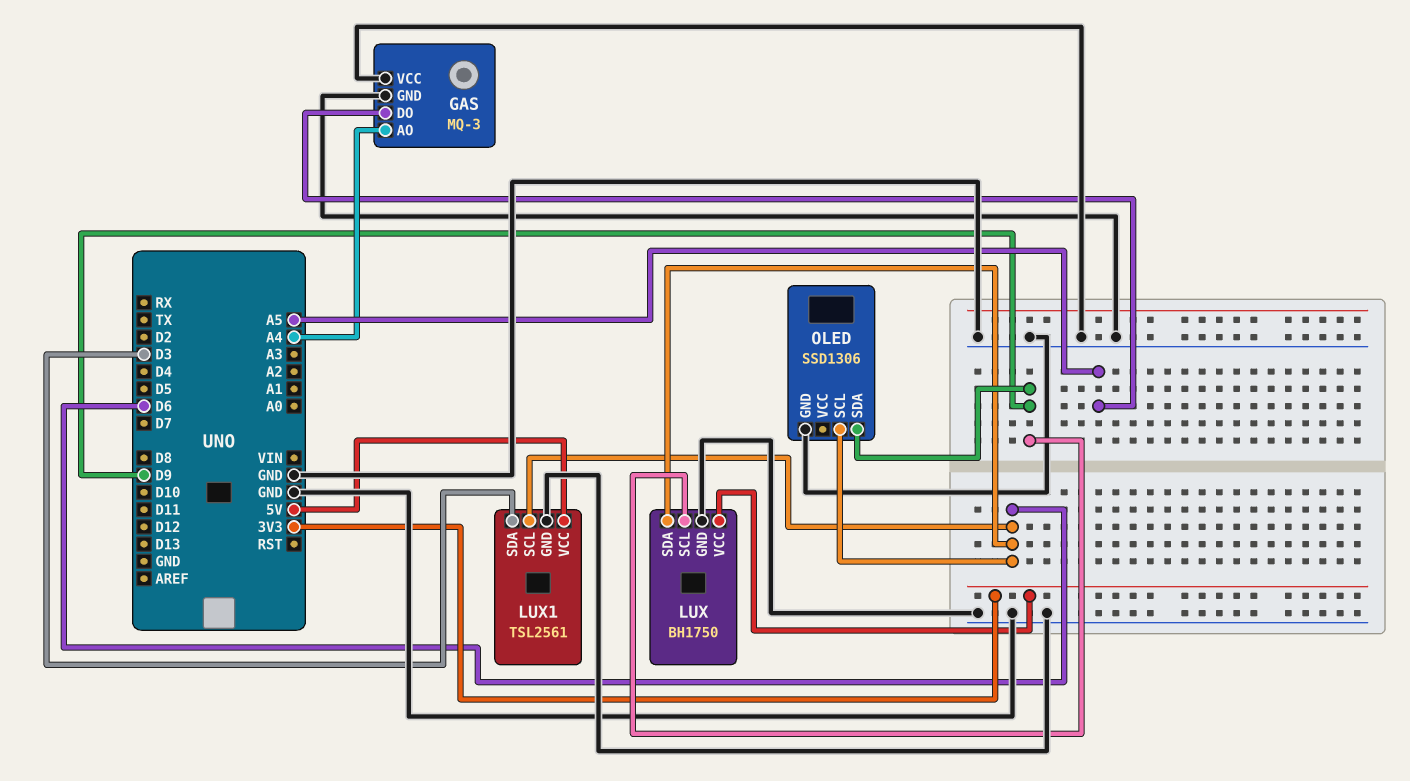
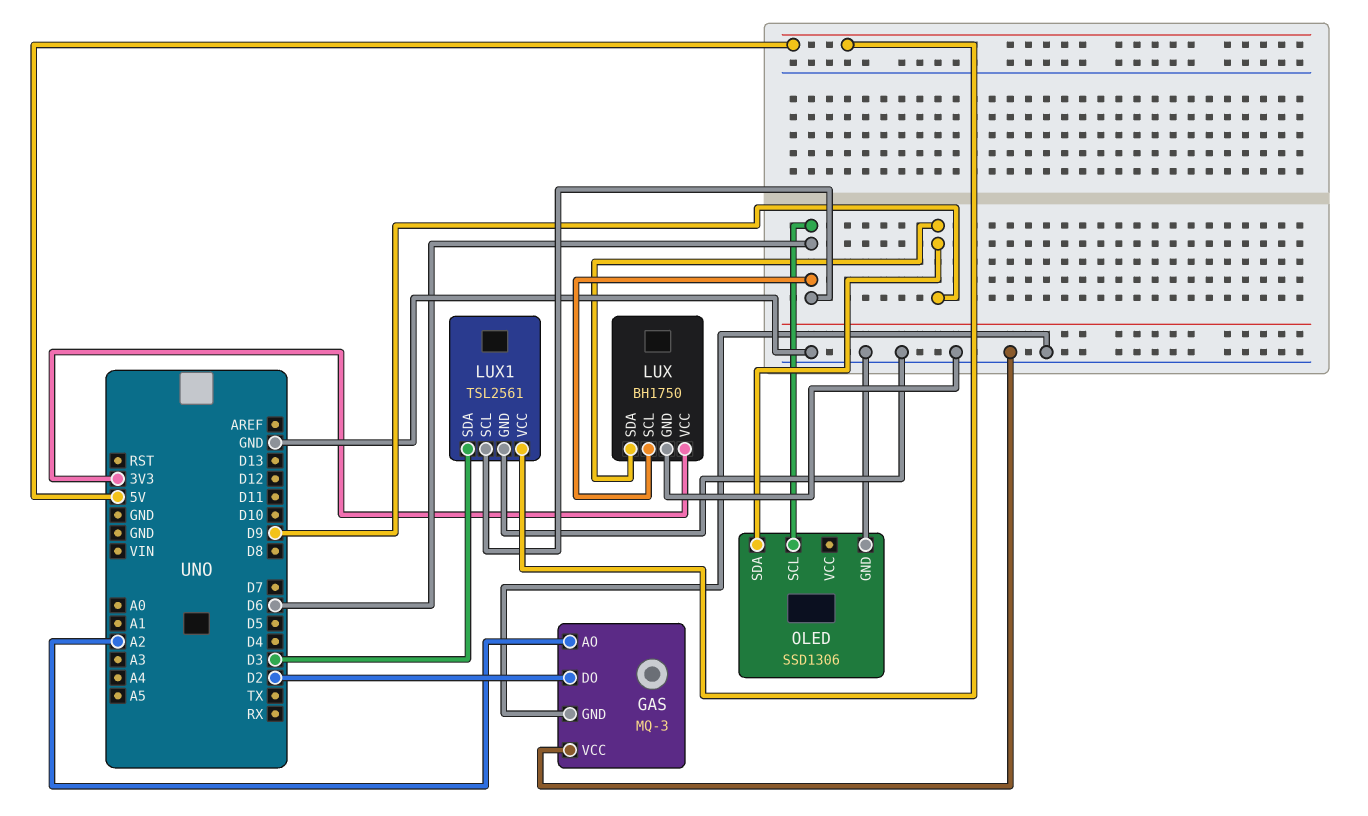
GAS pin AO: A4 -> A2
GAS pin DO: A5 -> D2
LUX pin SCL: D9 -> D6
LUX pin SDA: D6 -> D9

